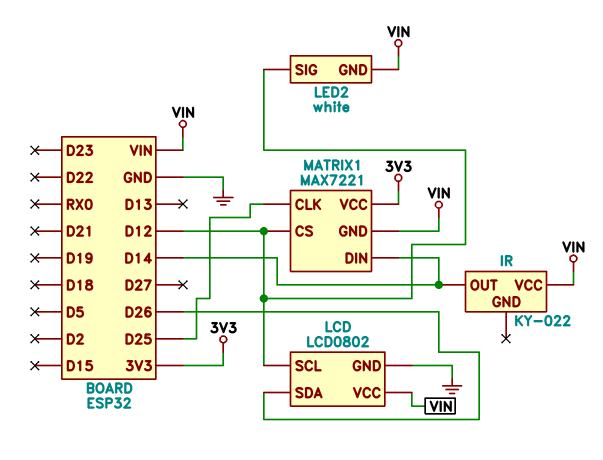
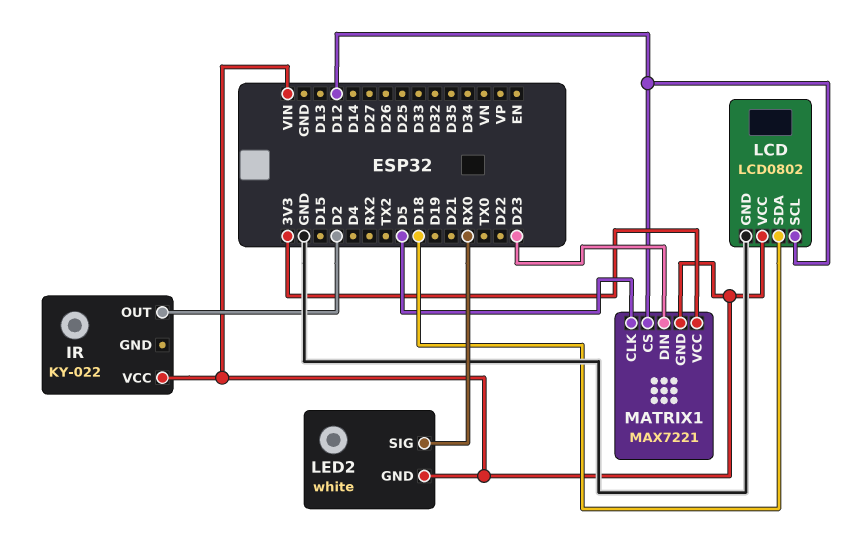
IR pin OUT: D14 -> D2
LCD pin SDA: D26 -> D18
LED2 pin SIG: D12 -> RX0
MATRIX1 pin CLK: D25 -> D5
MATRIX1 pin DIN: D14 -> D23

